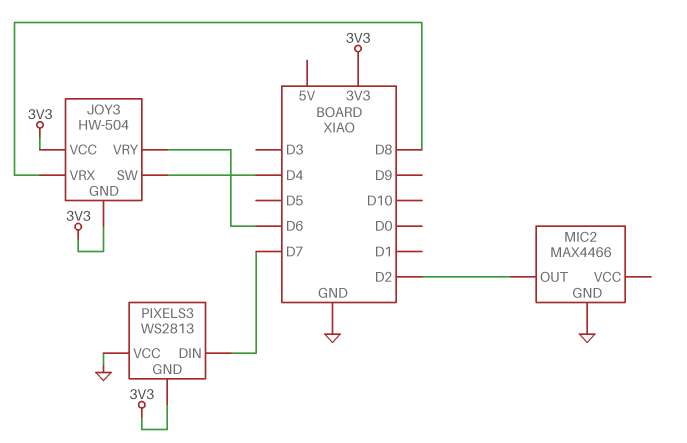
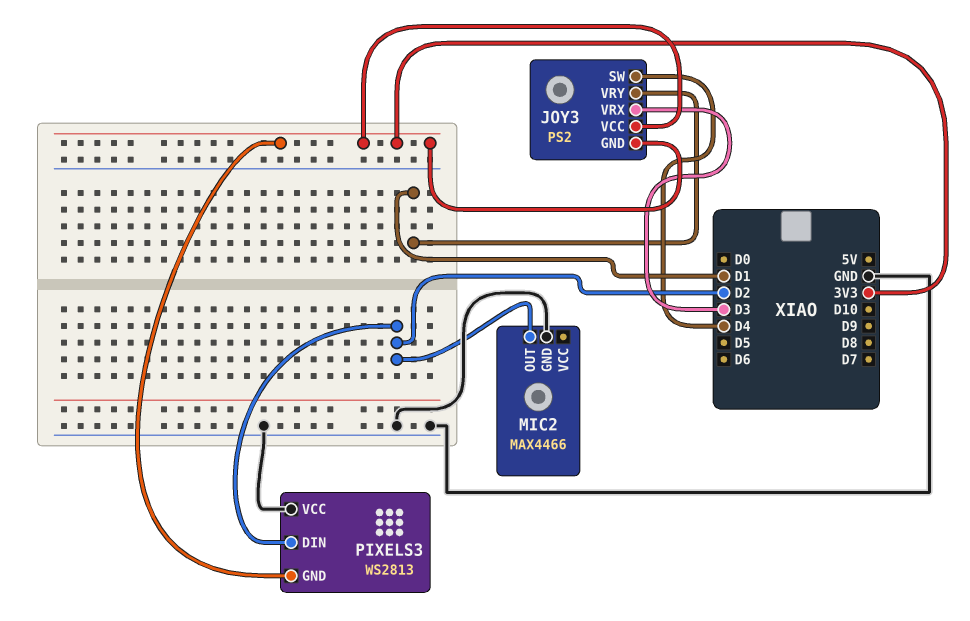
JOY3: HW-504 -> PS2
JOY3 pin VRX: D8 -> D3
JOY3 pin VRY: D6 -> D1
PIXELS3 pin DIN: D7 -> D2

